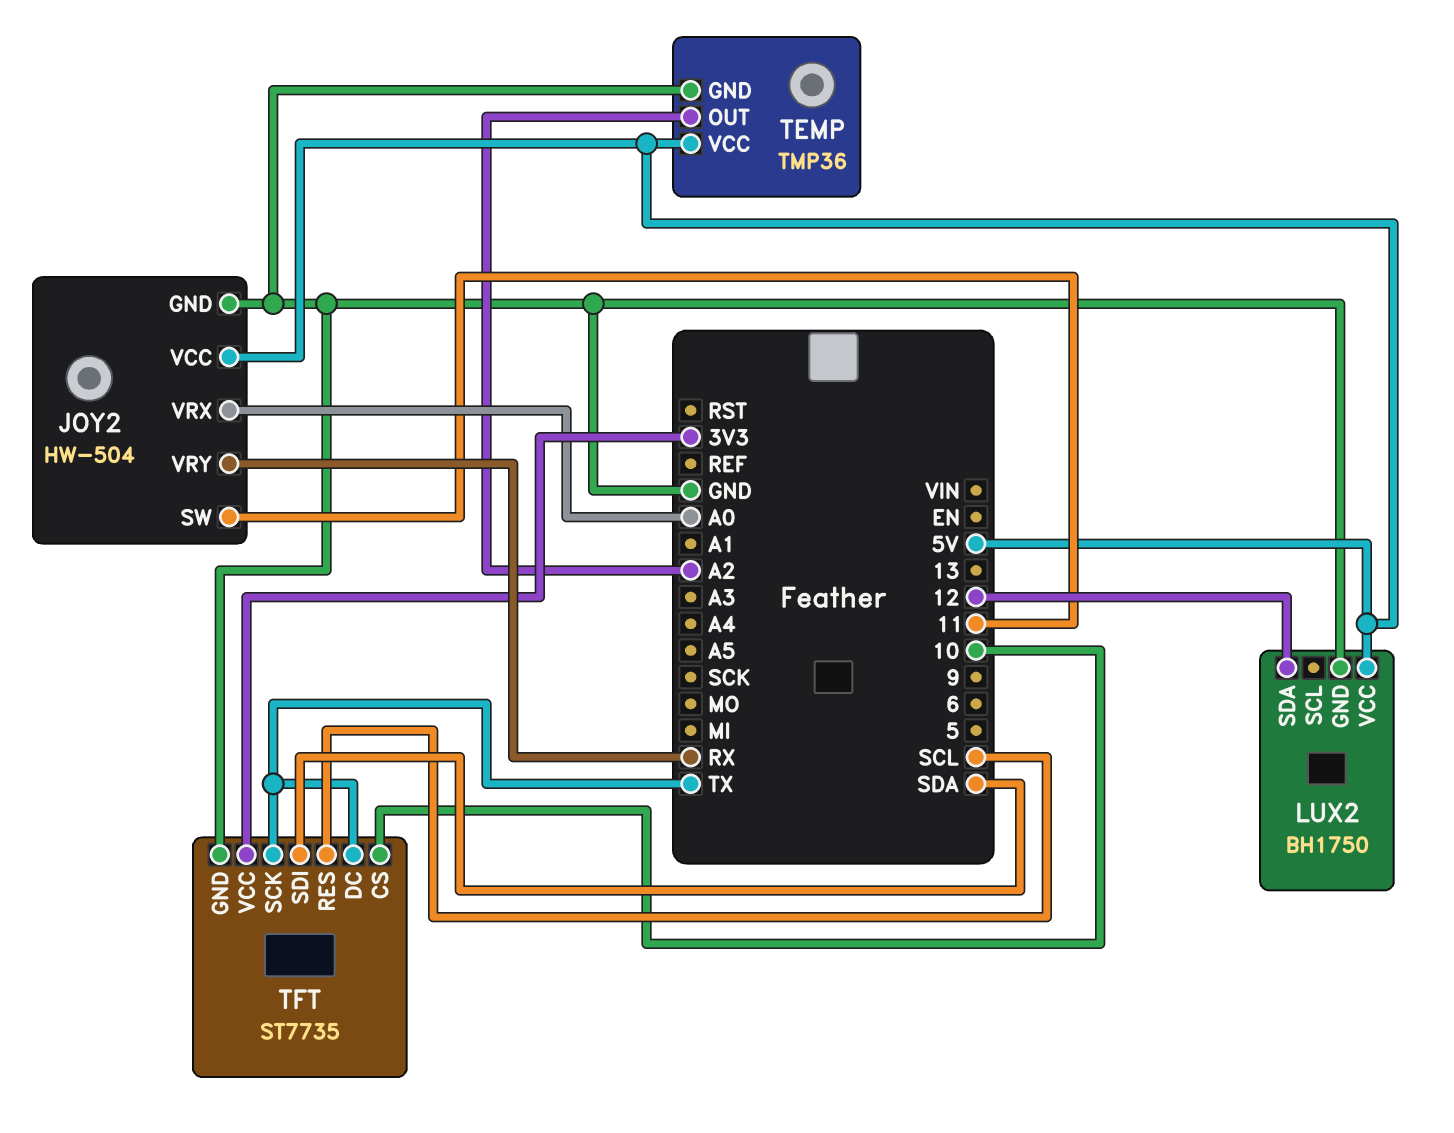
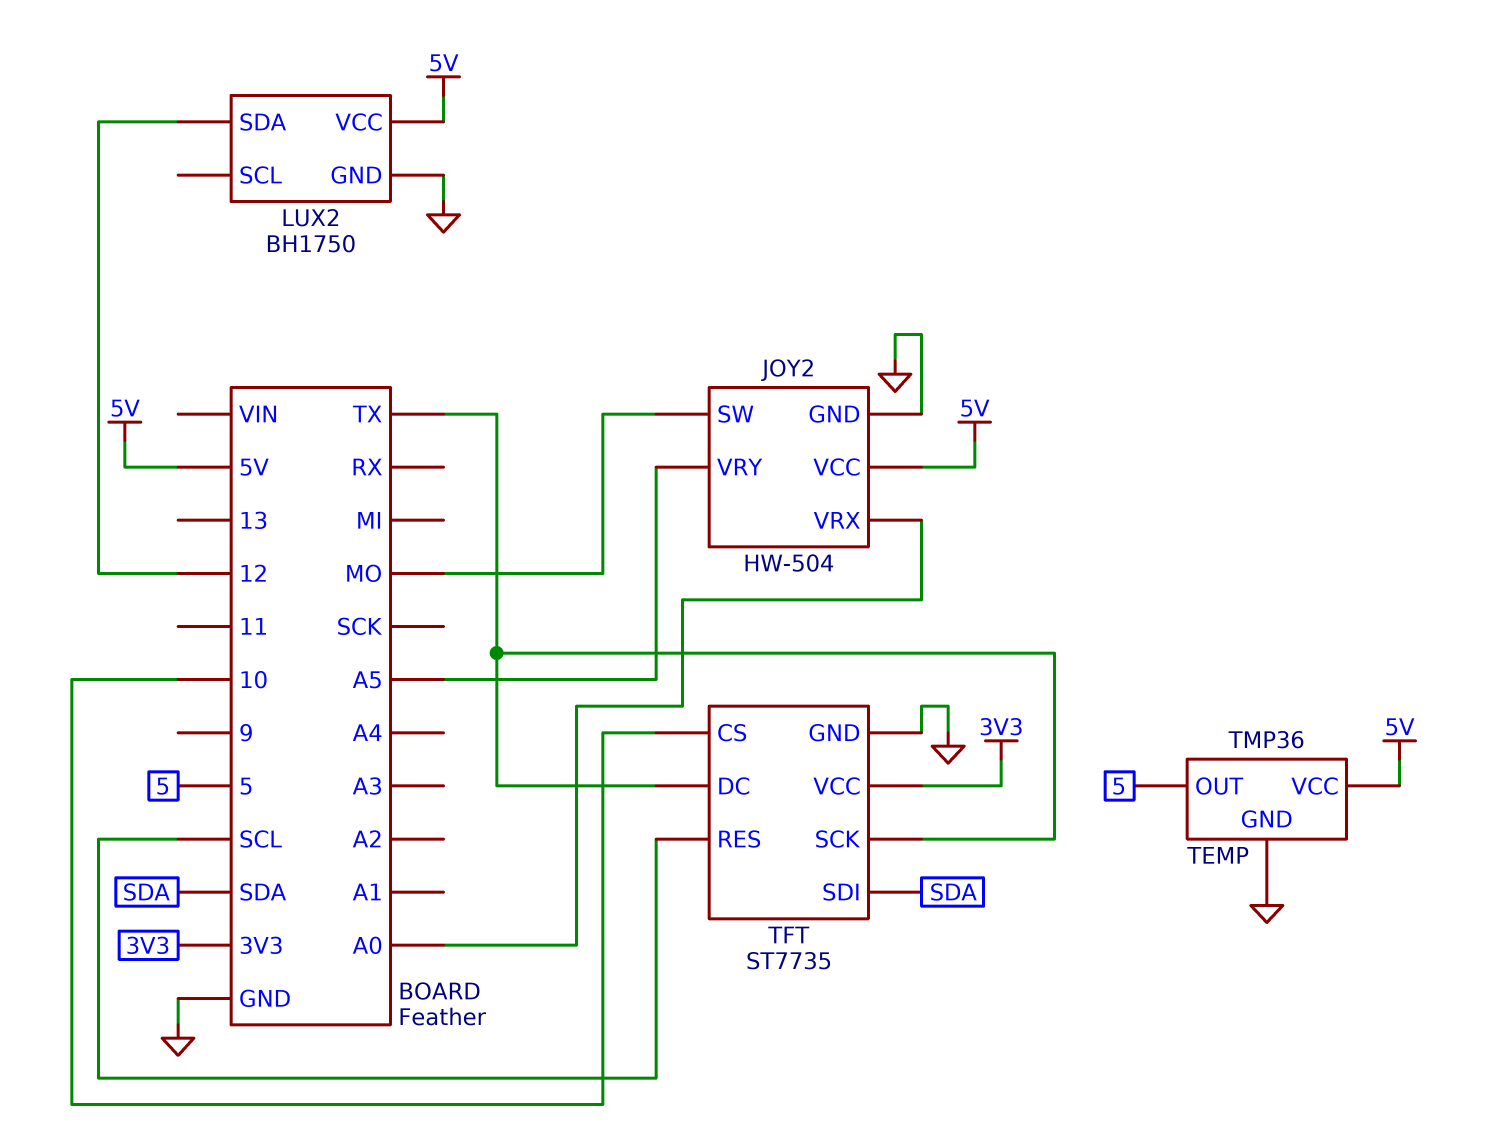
JOY2 pin SW: 11 -> MO
JOY2 pin VRY: RX -> A5
TEMP pin OUT: A2 -> 5

